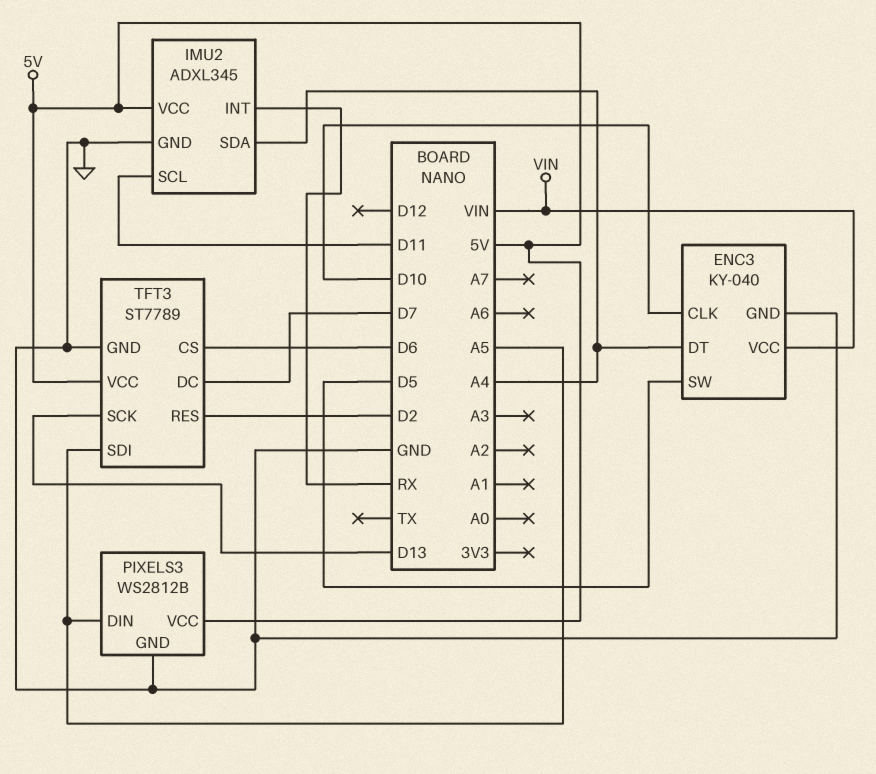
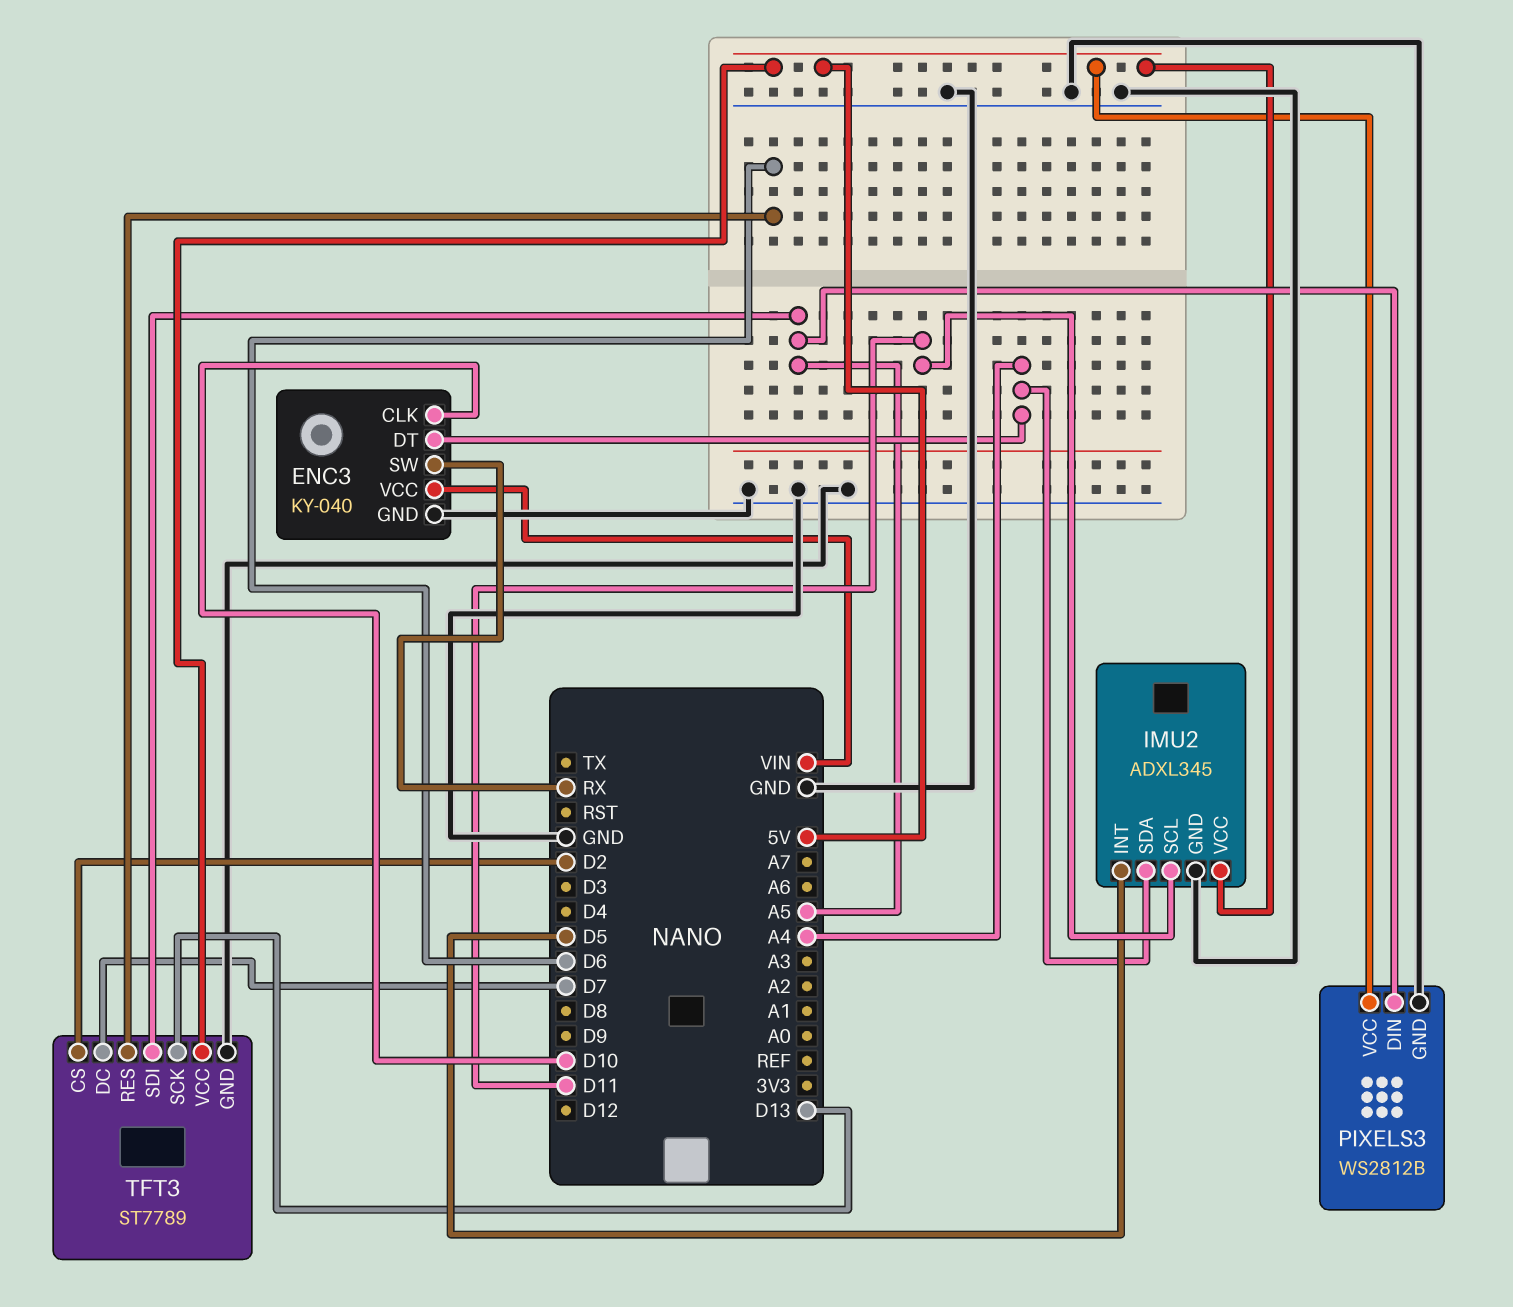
ENC3 pin SW: D5 -> RX
IMU2 pin INT: RX -> D5
TFT3 pin CS: D6 -> D2
TFT3 pin RES: D2 -> D6

